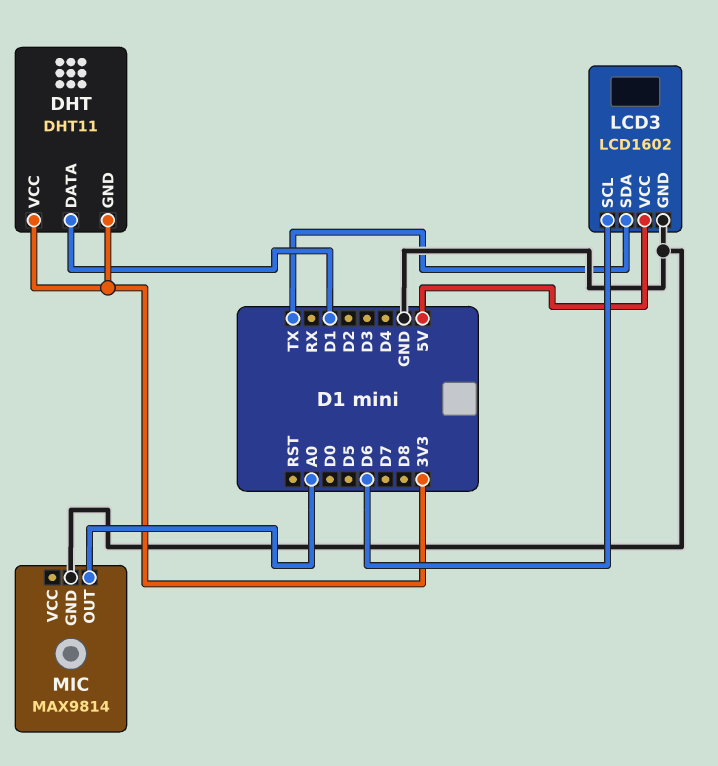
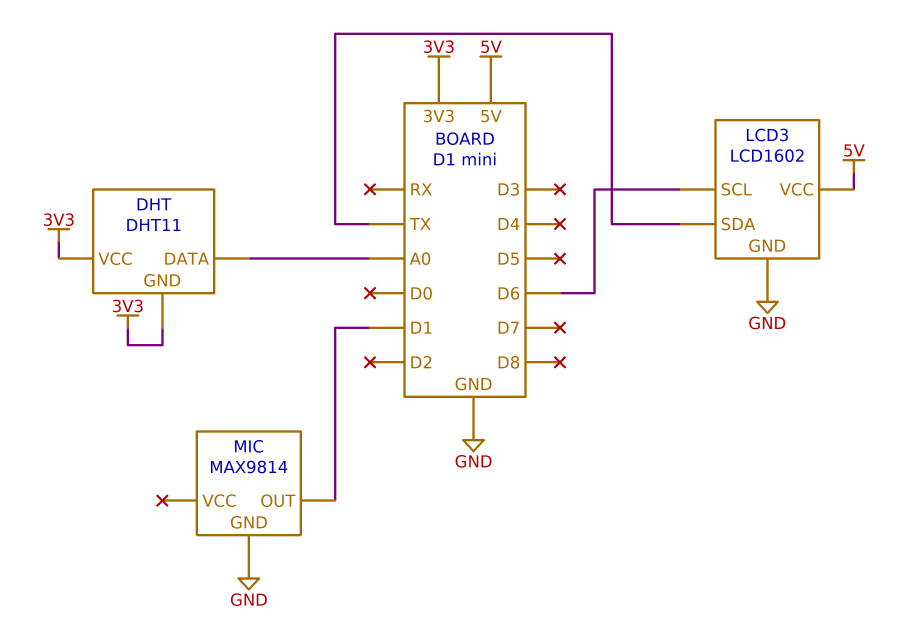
DHT pin DATA: D1 -> A0
MIC pin OUT: A0 -> D1

